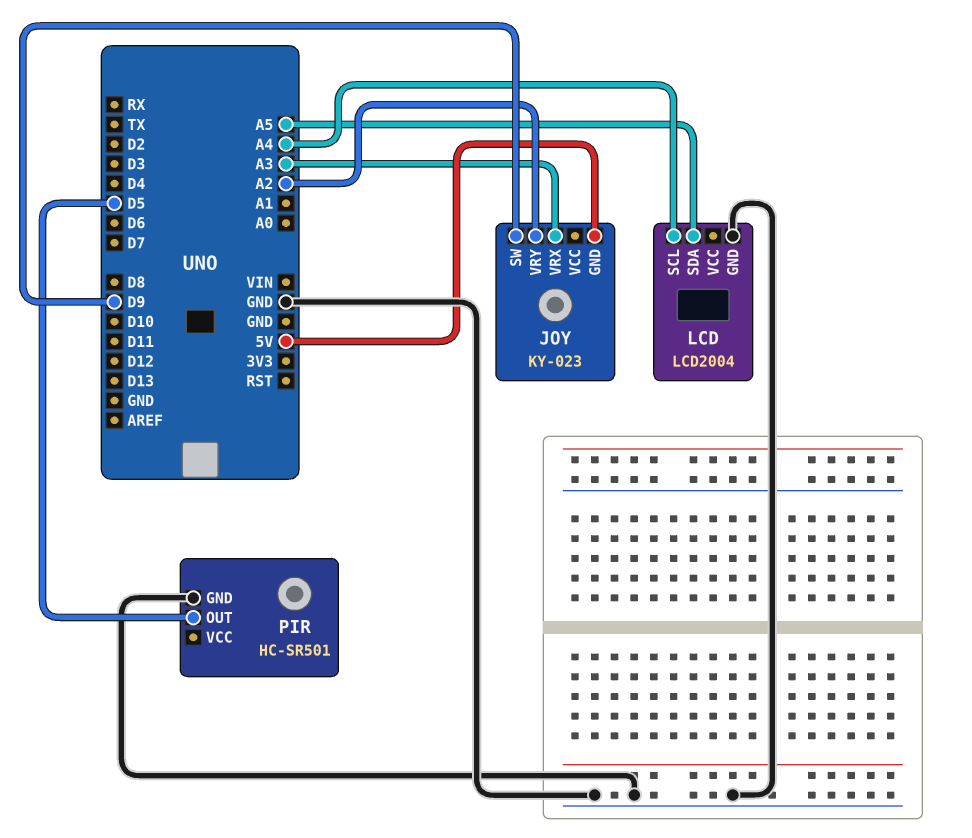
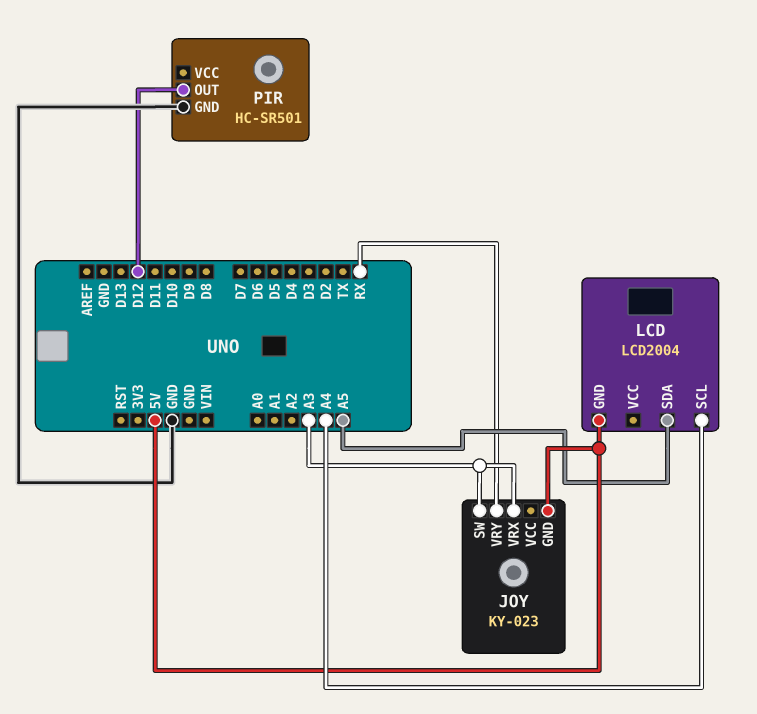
JOY pin SW: D9 -> A3
JOY pin VRY: A2 -> RX
LCD pin GND: GND -> 5V
PIR pin OUT: D5 -> D12

